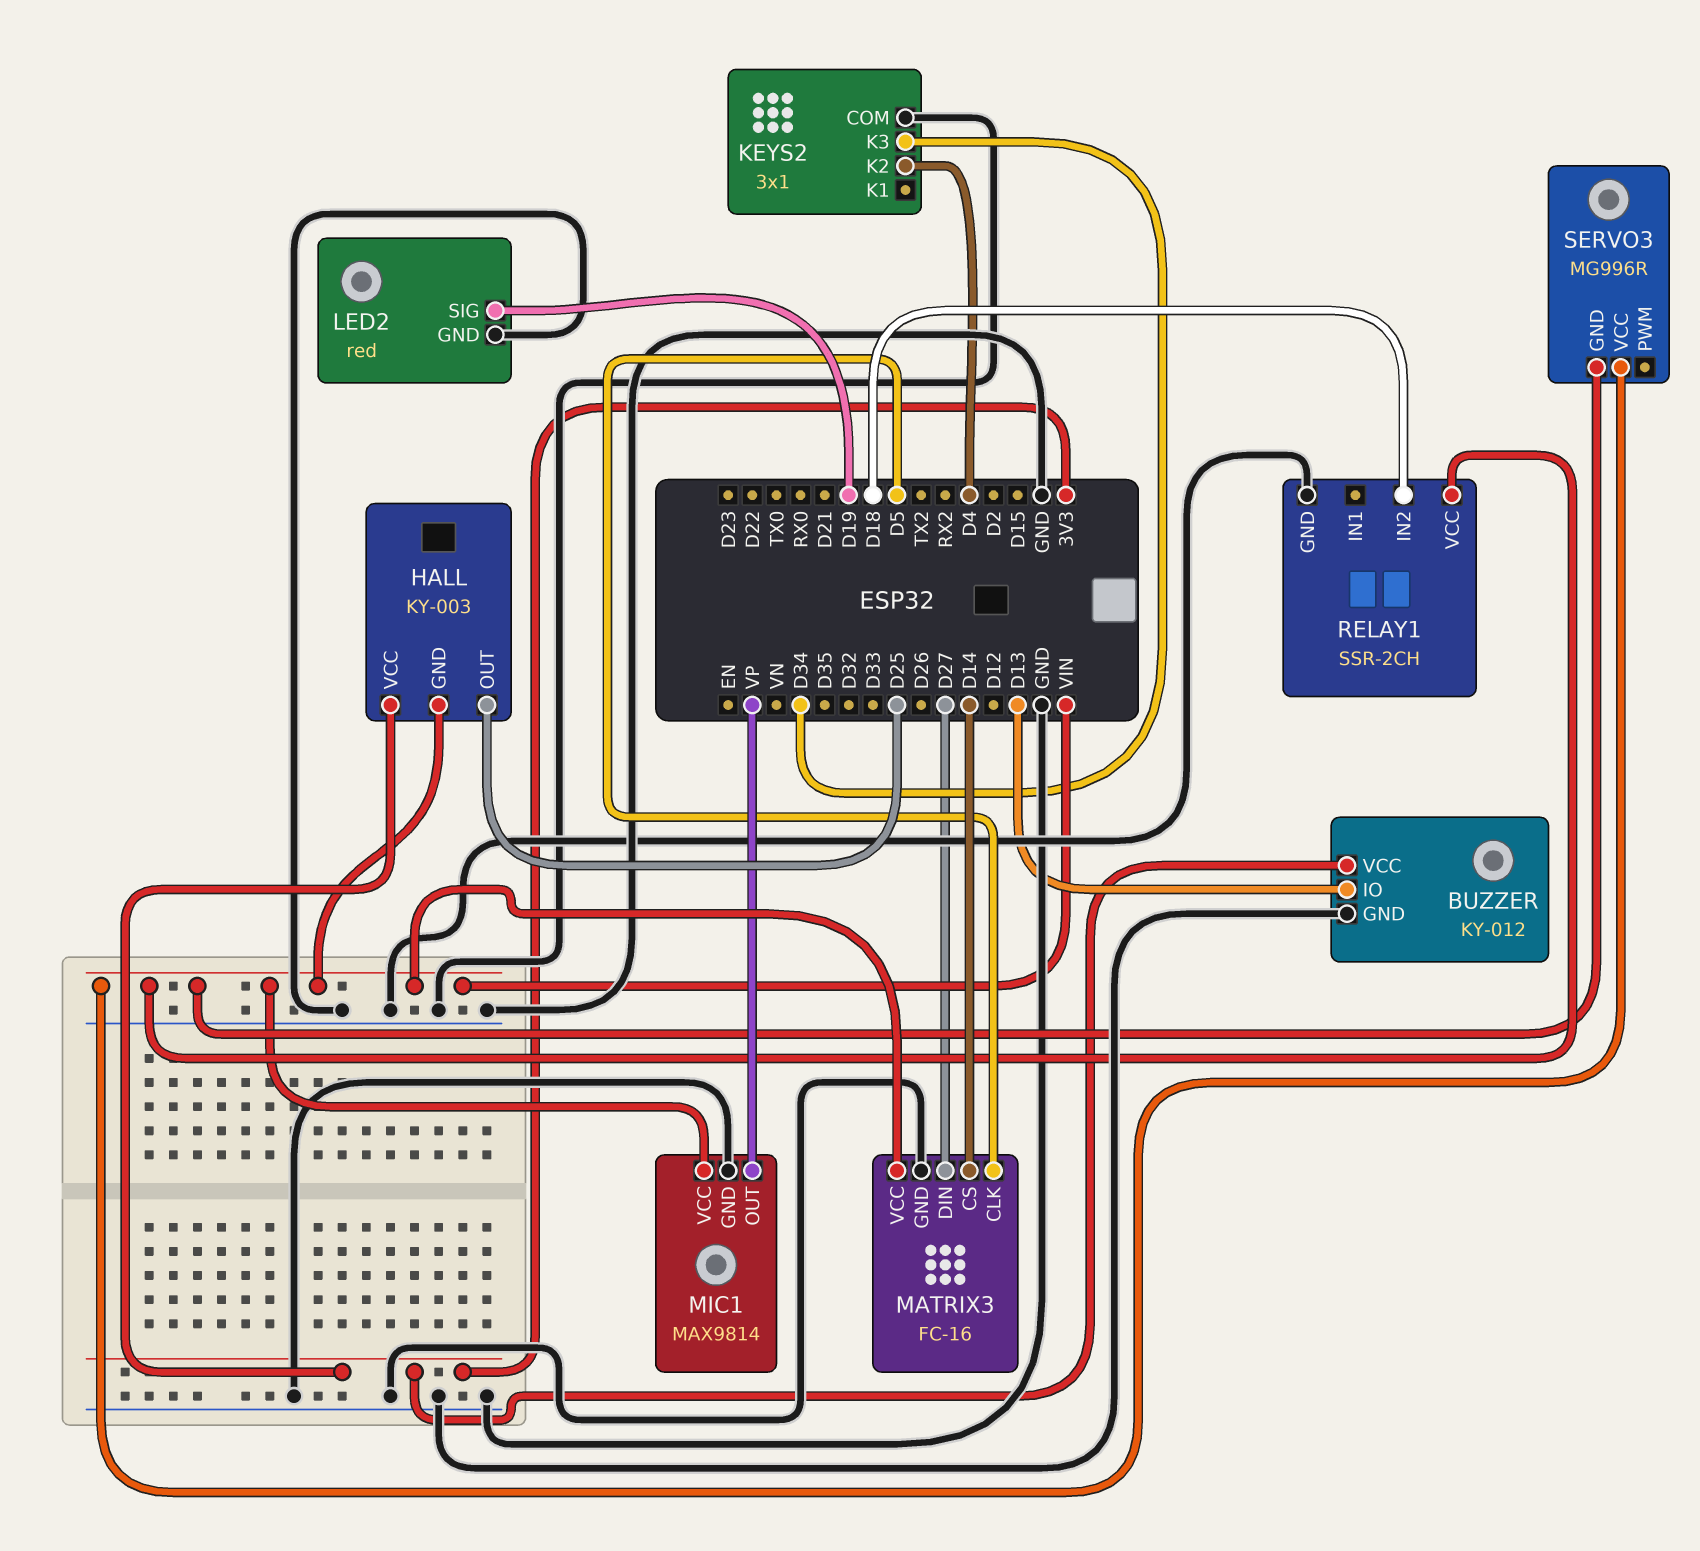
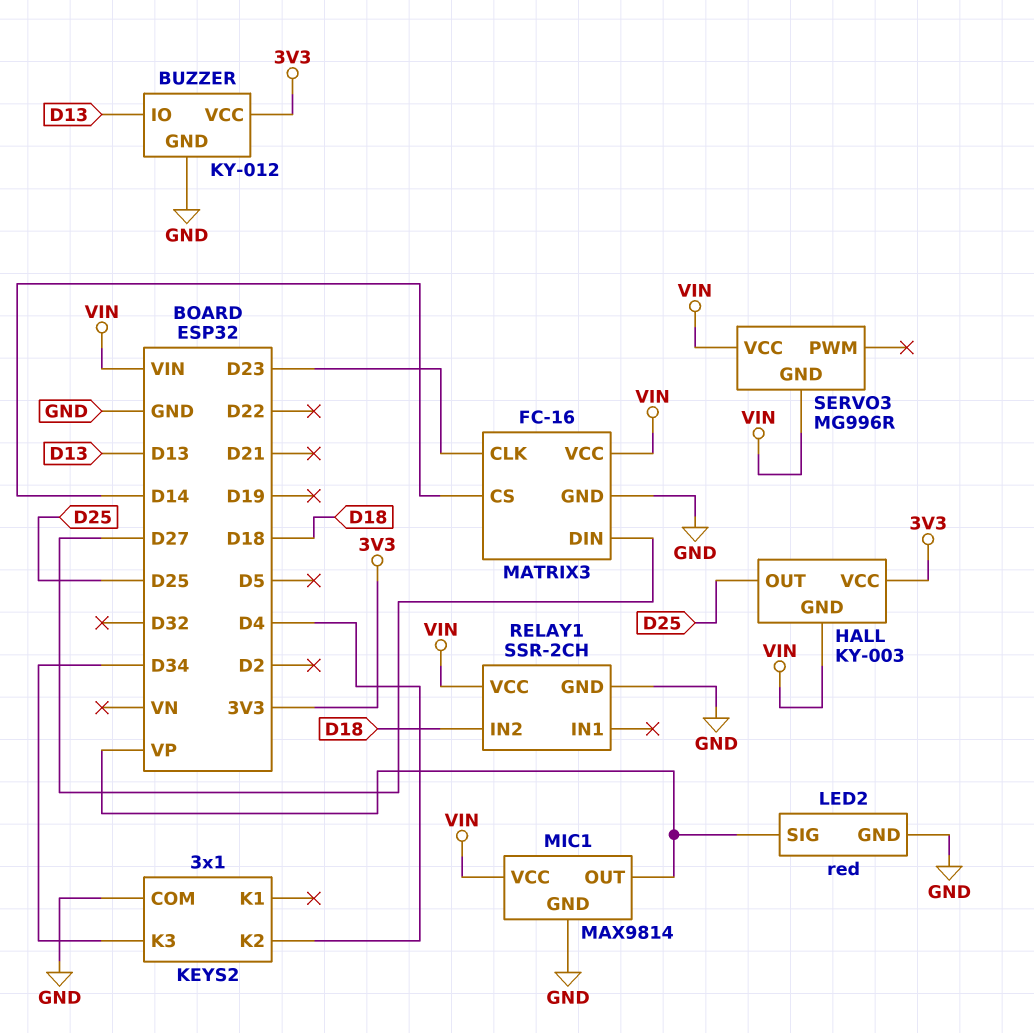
LED2 pin SIG: D19 -> VP
MATRIX3 pin CLK: D5 -> D23

